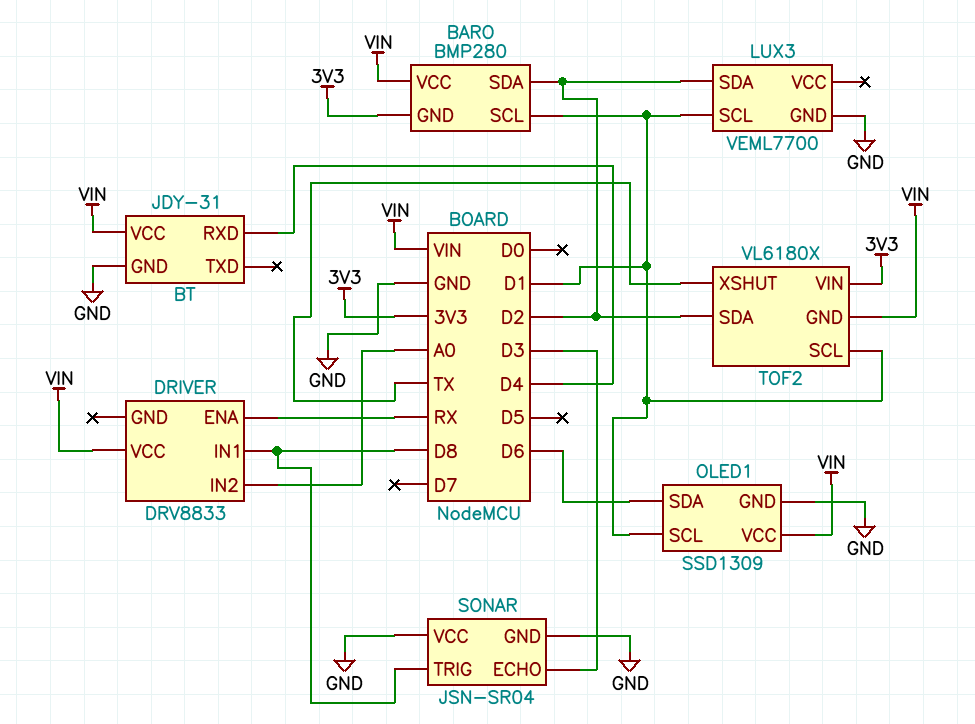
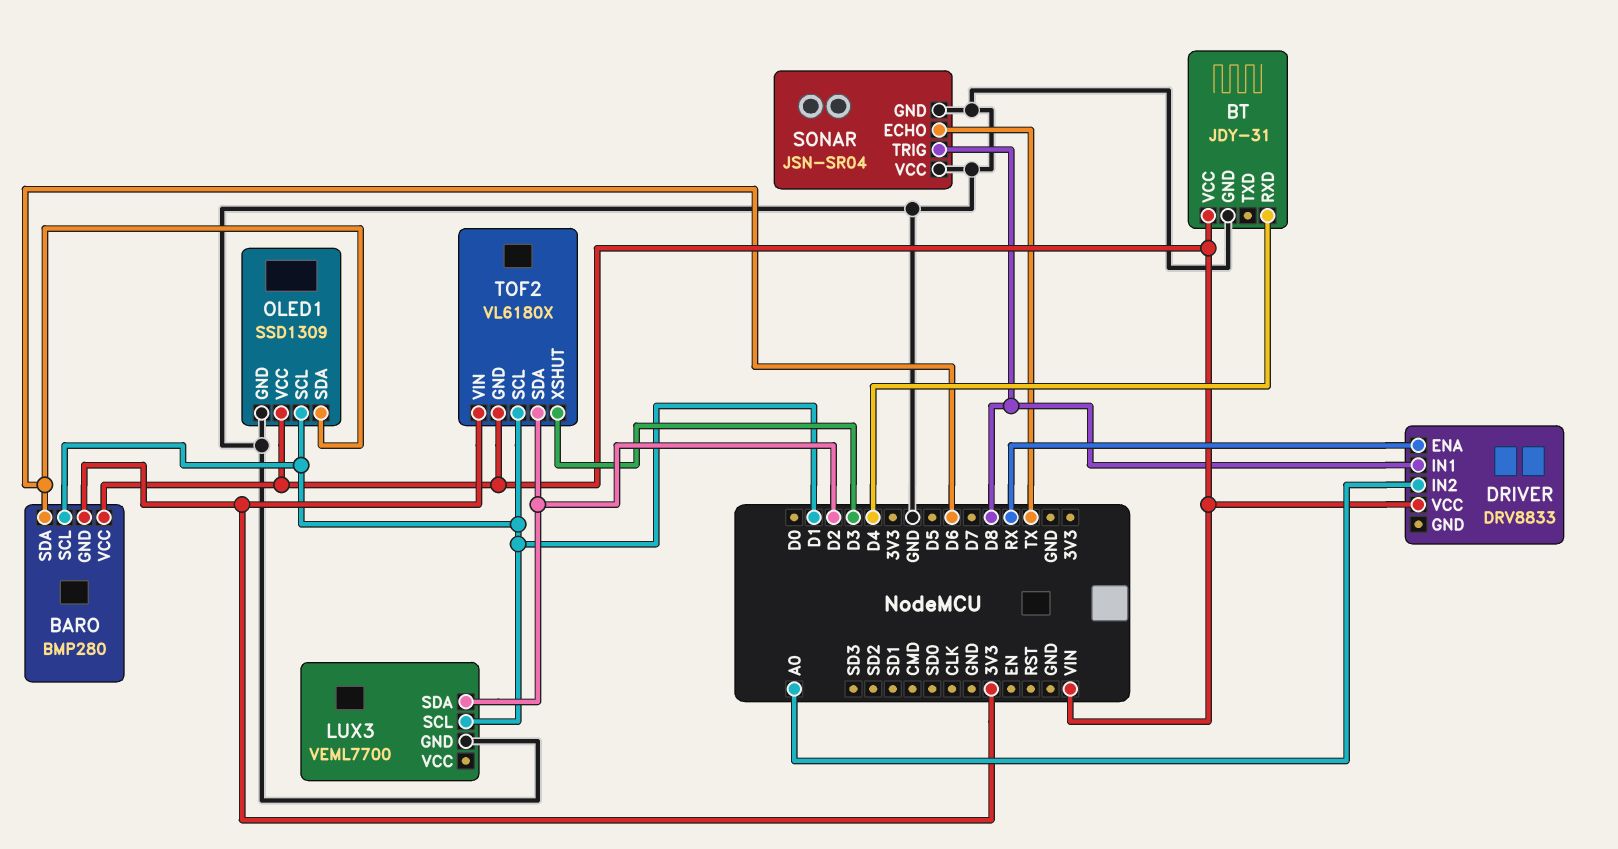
BARO pin SDA: D2 -> D6
SONAR pin ECHO: D3 -> TX
TOF2 pin XSHUT: TX -> D3

